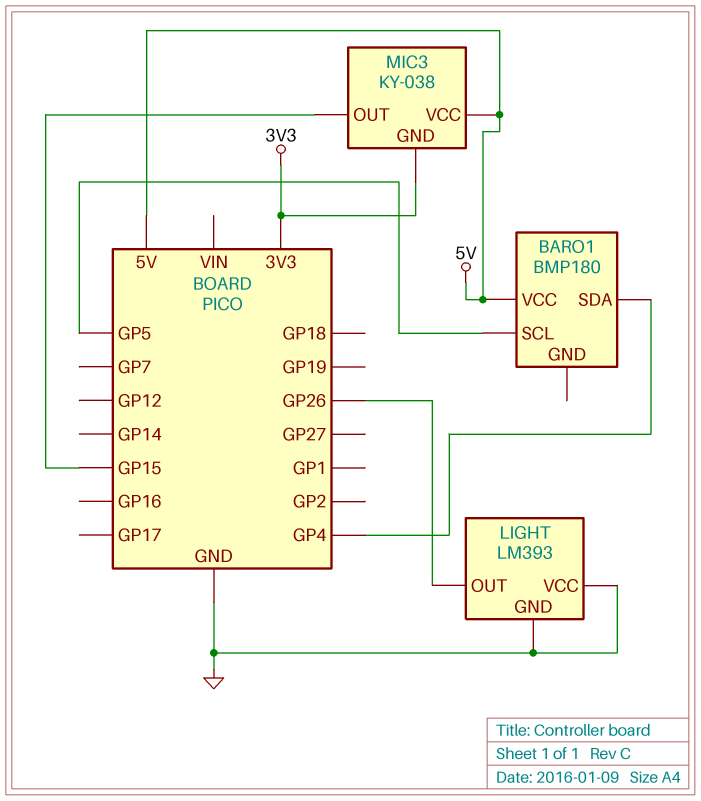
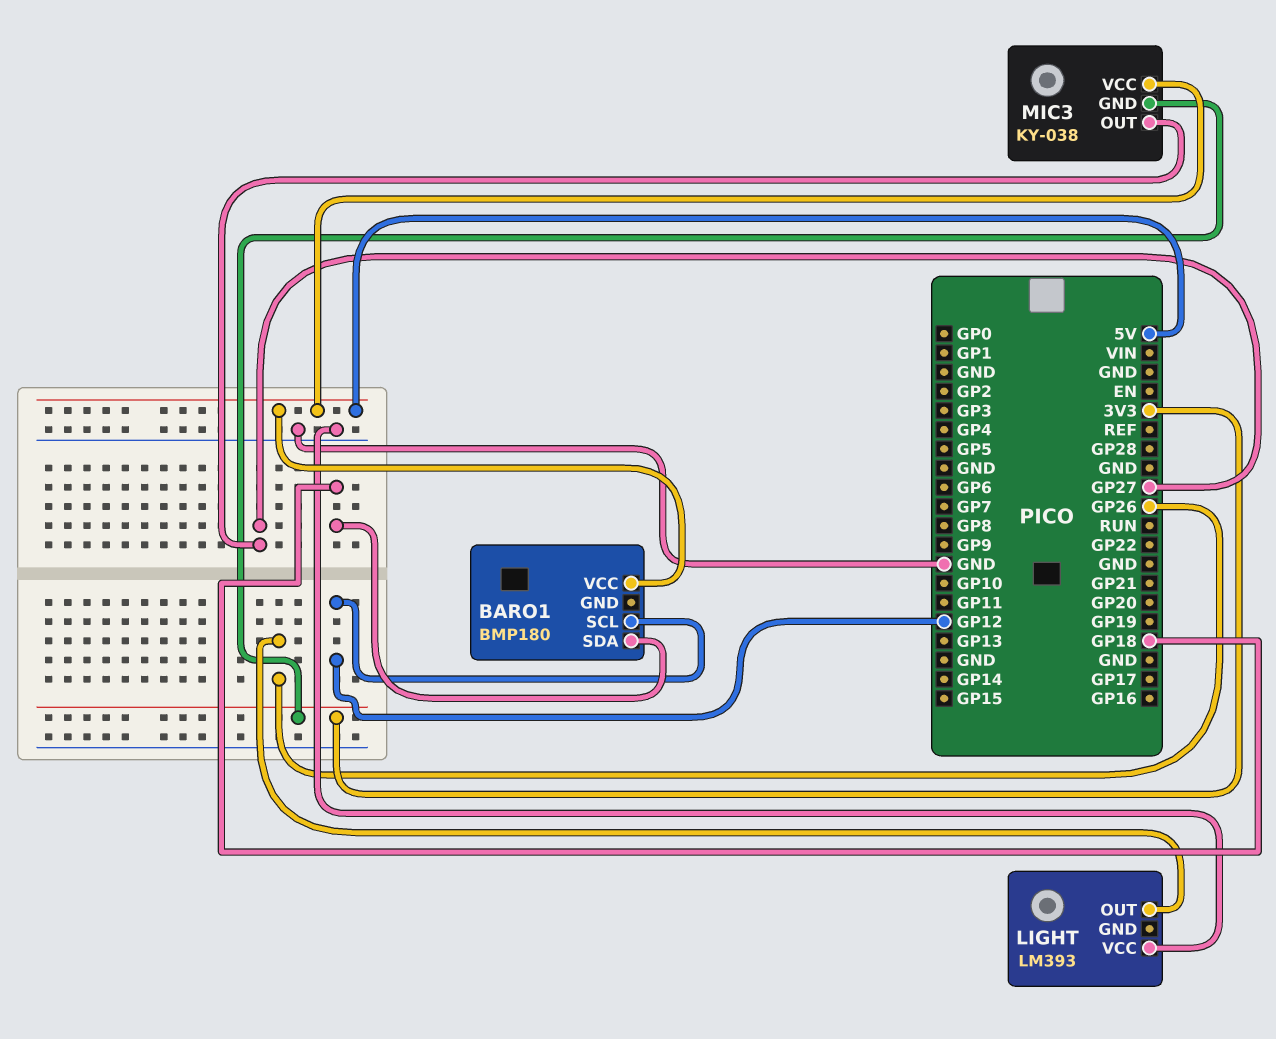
BARO1 pin SCL: GP5 -> GP12
BARO1 pin SDA: GP4 -> GP18
LIGHT pin GND: GND -> none
MIC3 pin OUT: GP15 -> GP27

